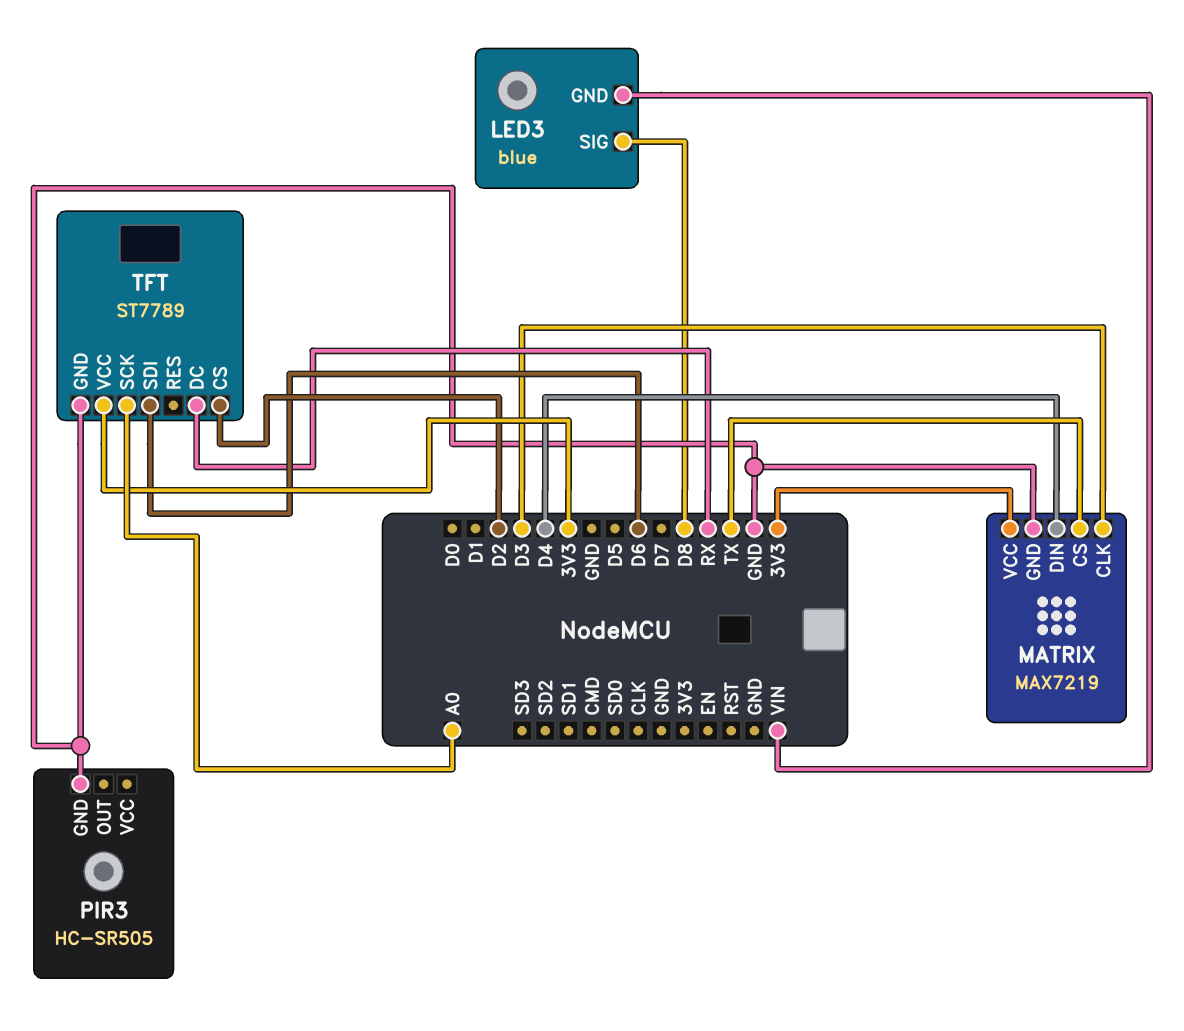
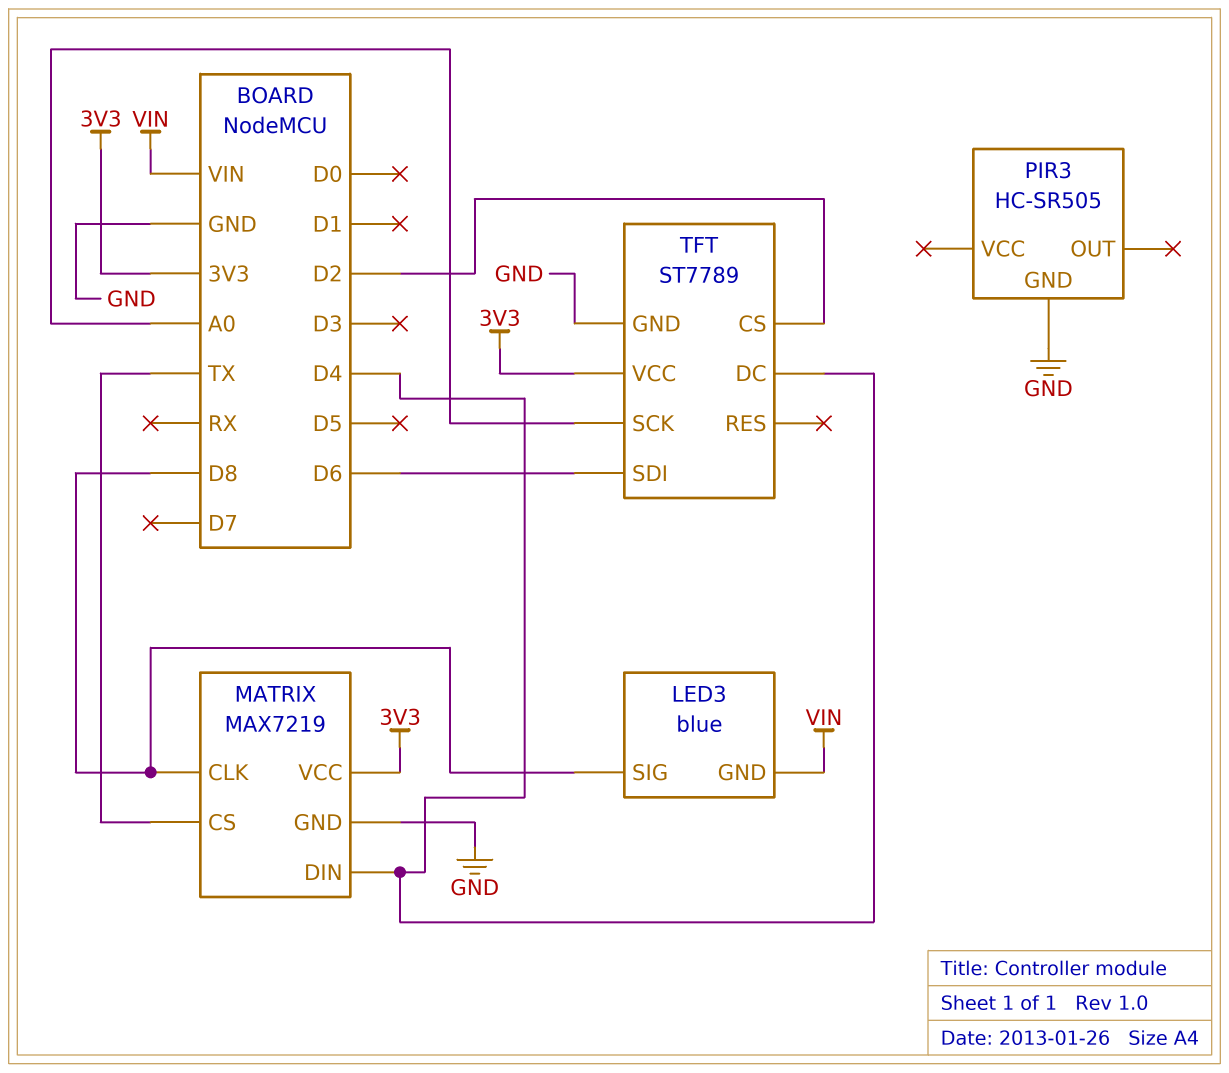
MATRIX pin CLK: D3 -> D8
TFT pin DC: RX -> D4

